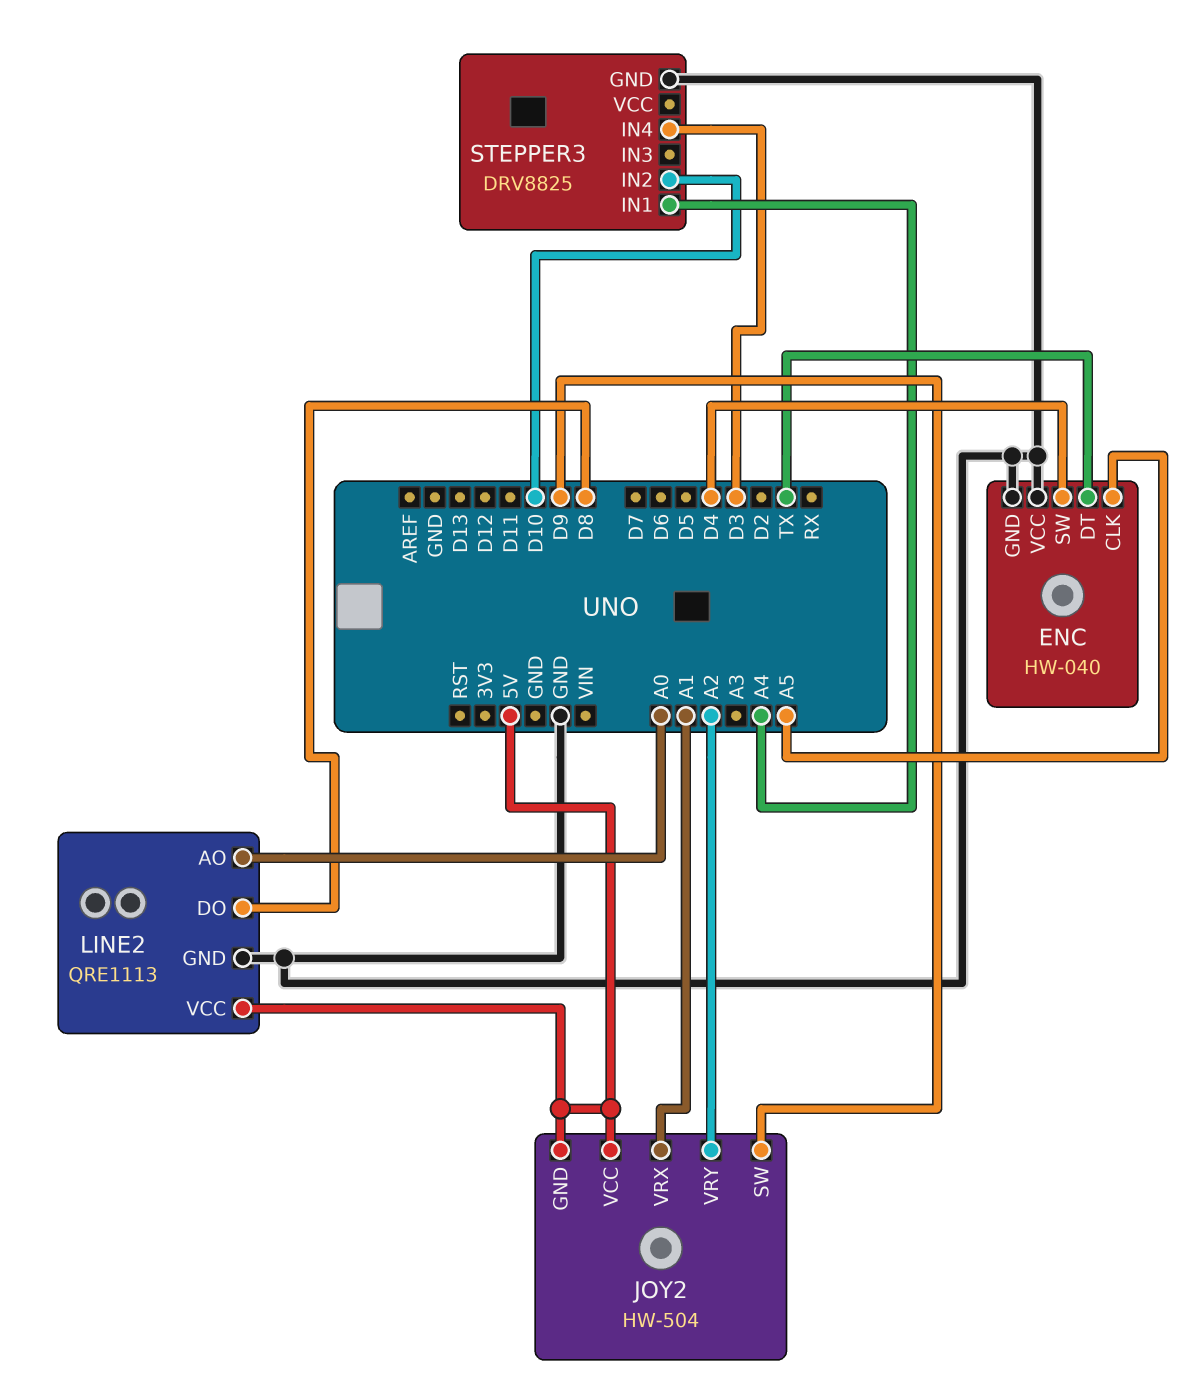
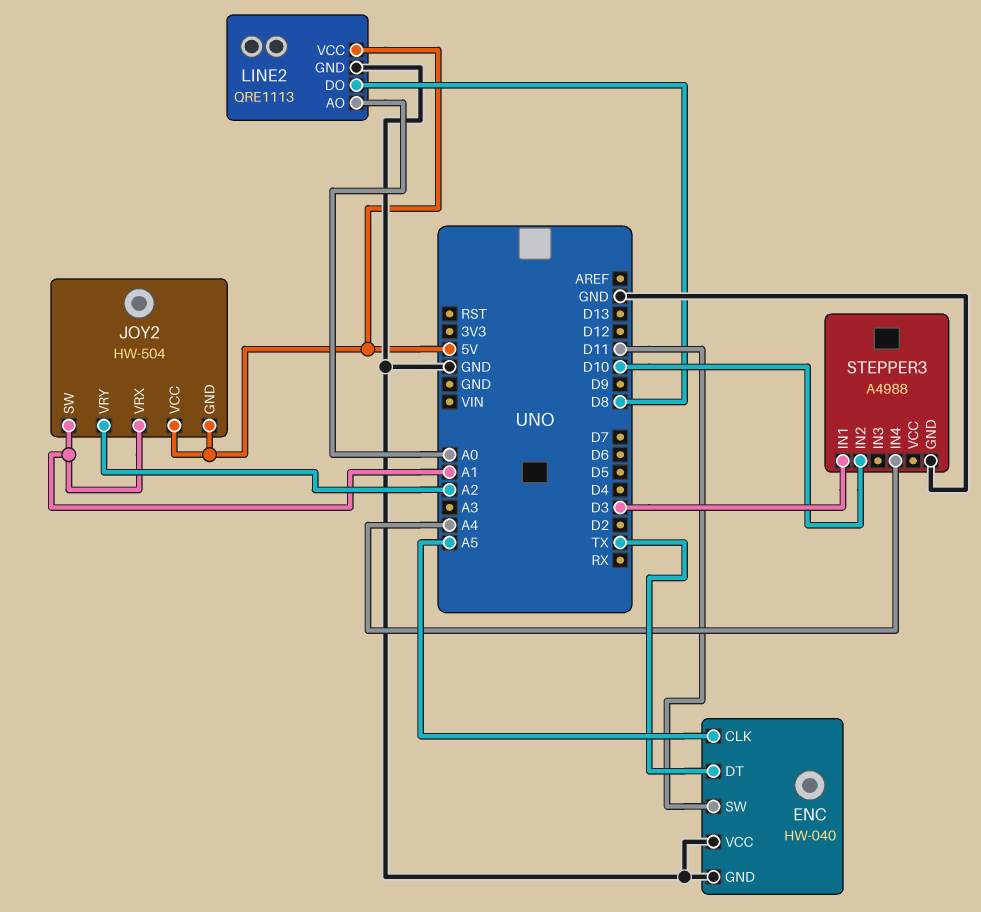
ENC pin SW: D4 -> D11
JOY2 pin SW: D9 -> A1
STEPPER3: DRV8825 -> A4988
STEPPER3 pin IN1: A4 -> D3
STEPPER3 pin IN4: D3 -> A4

